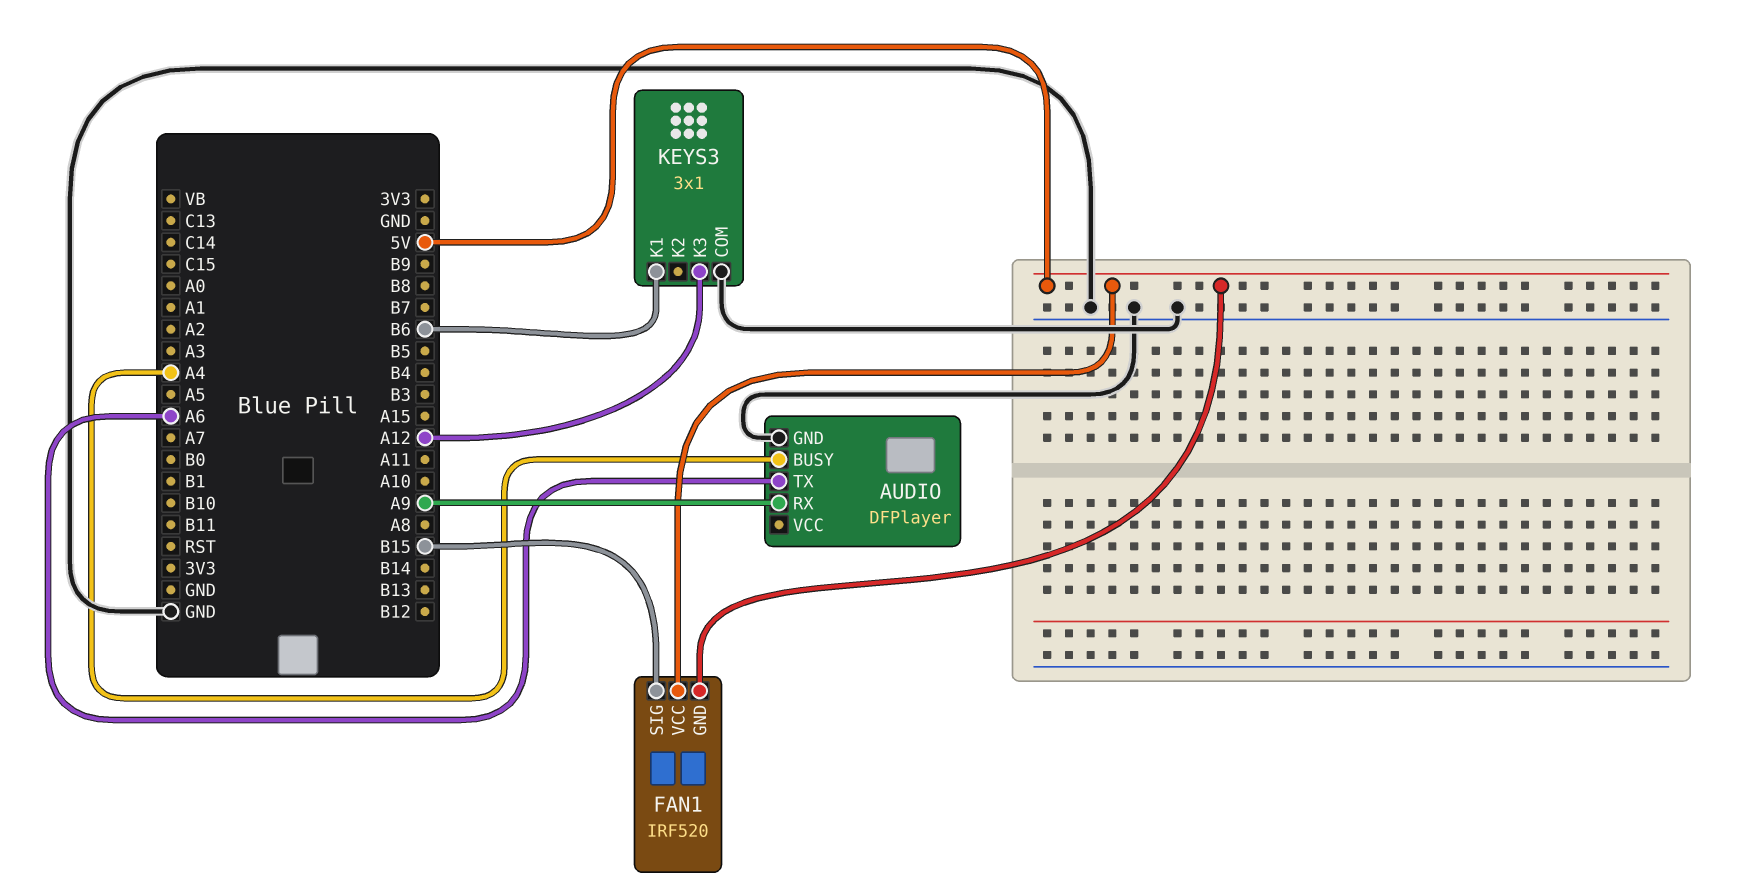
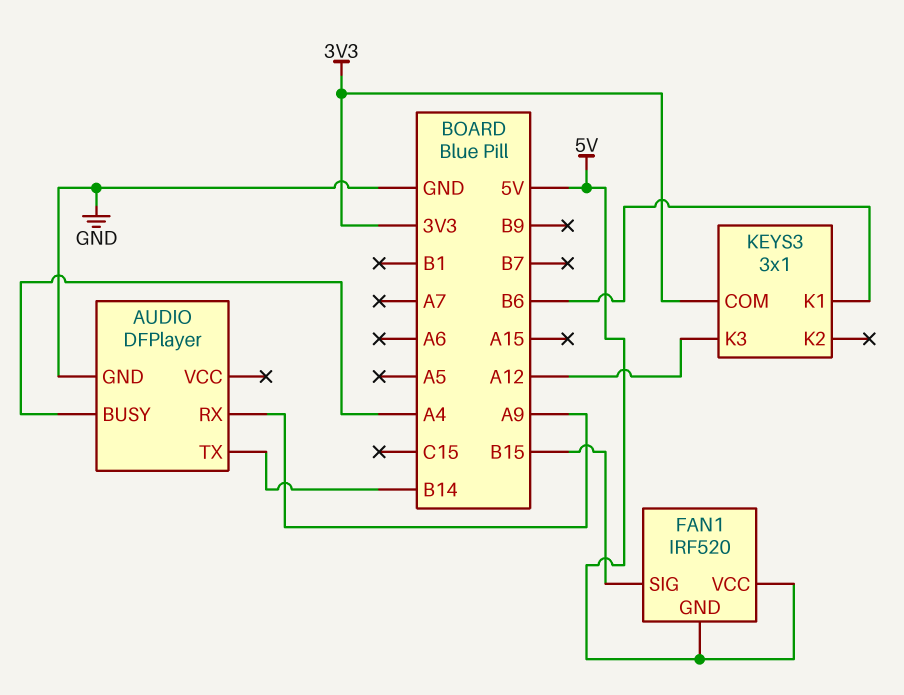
AUDIO pin TX: A6 -> B14
KEYS3 pin COM: GND -> 3V3

